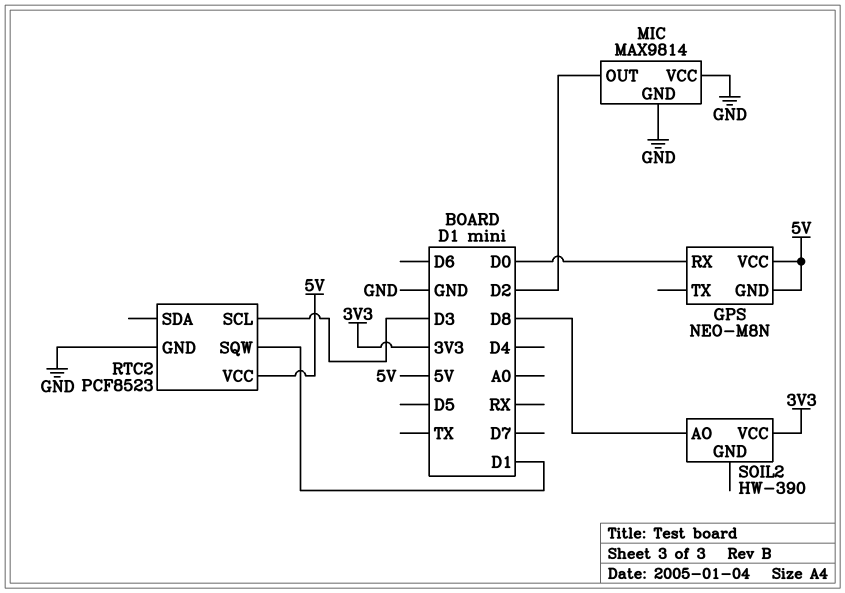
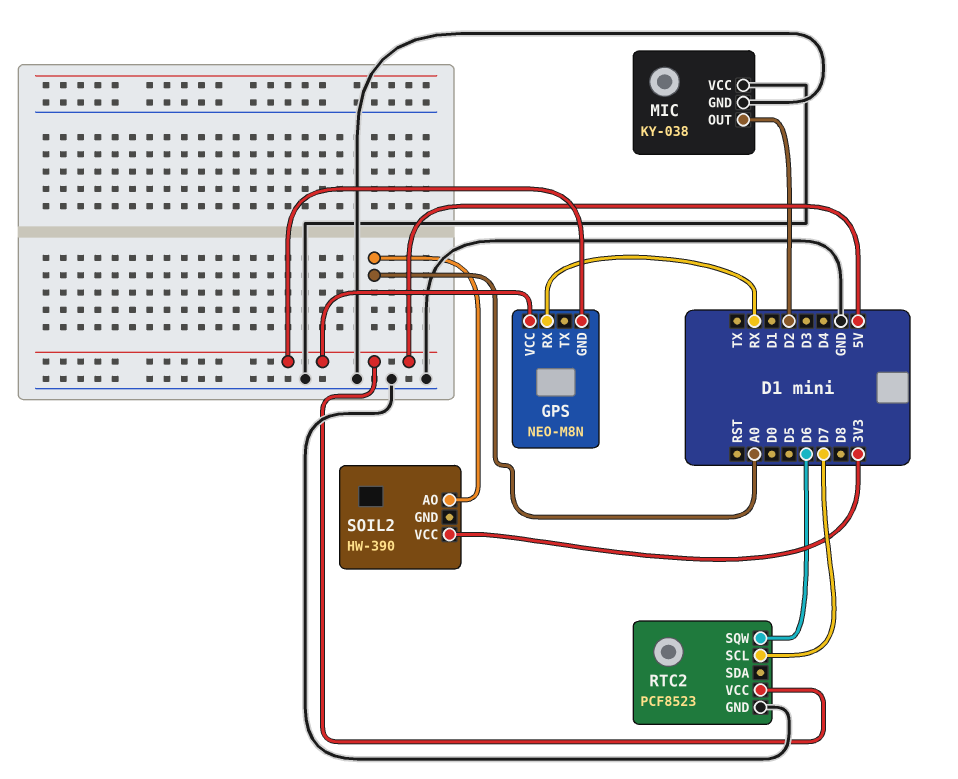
GPS pin RX: D0 -> RX
MIC: MAX9814 -> KY-038
RTC2 pin SCL: D3 -> D7
RTC2 pin SQW: D1 -> D6
SOIL2 pin AO: D8 -> A0

